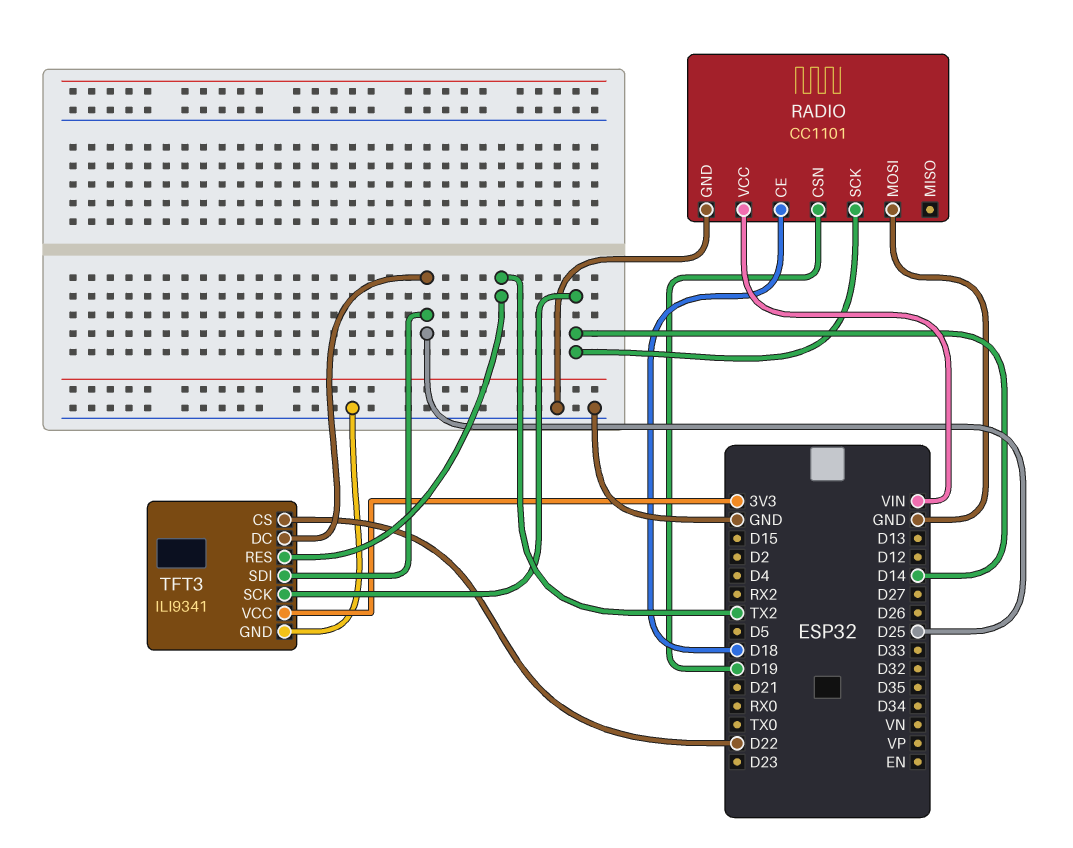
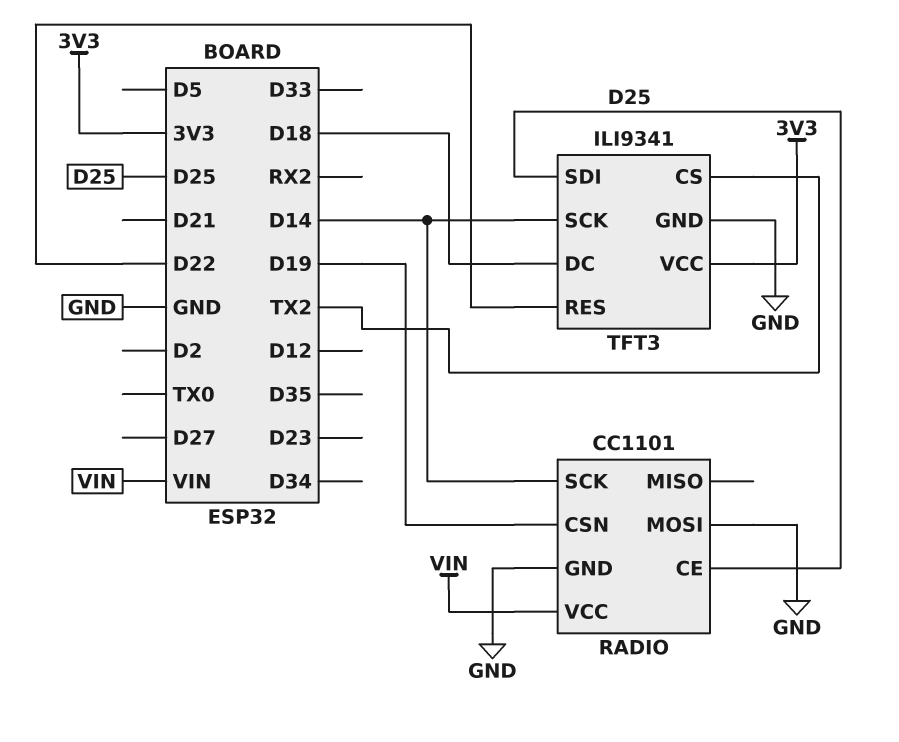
RADIO pin CE: D18 -> D25
TFT3 pin CS: D22 -> TX2
TFT3 pin DC: D25 -> D18
TFT3 pin RES: TX2 -> D22

